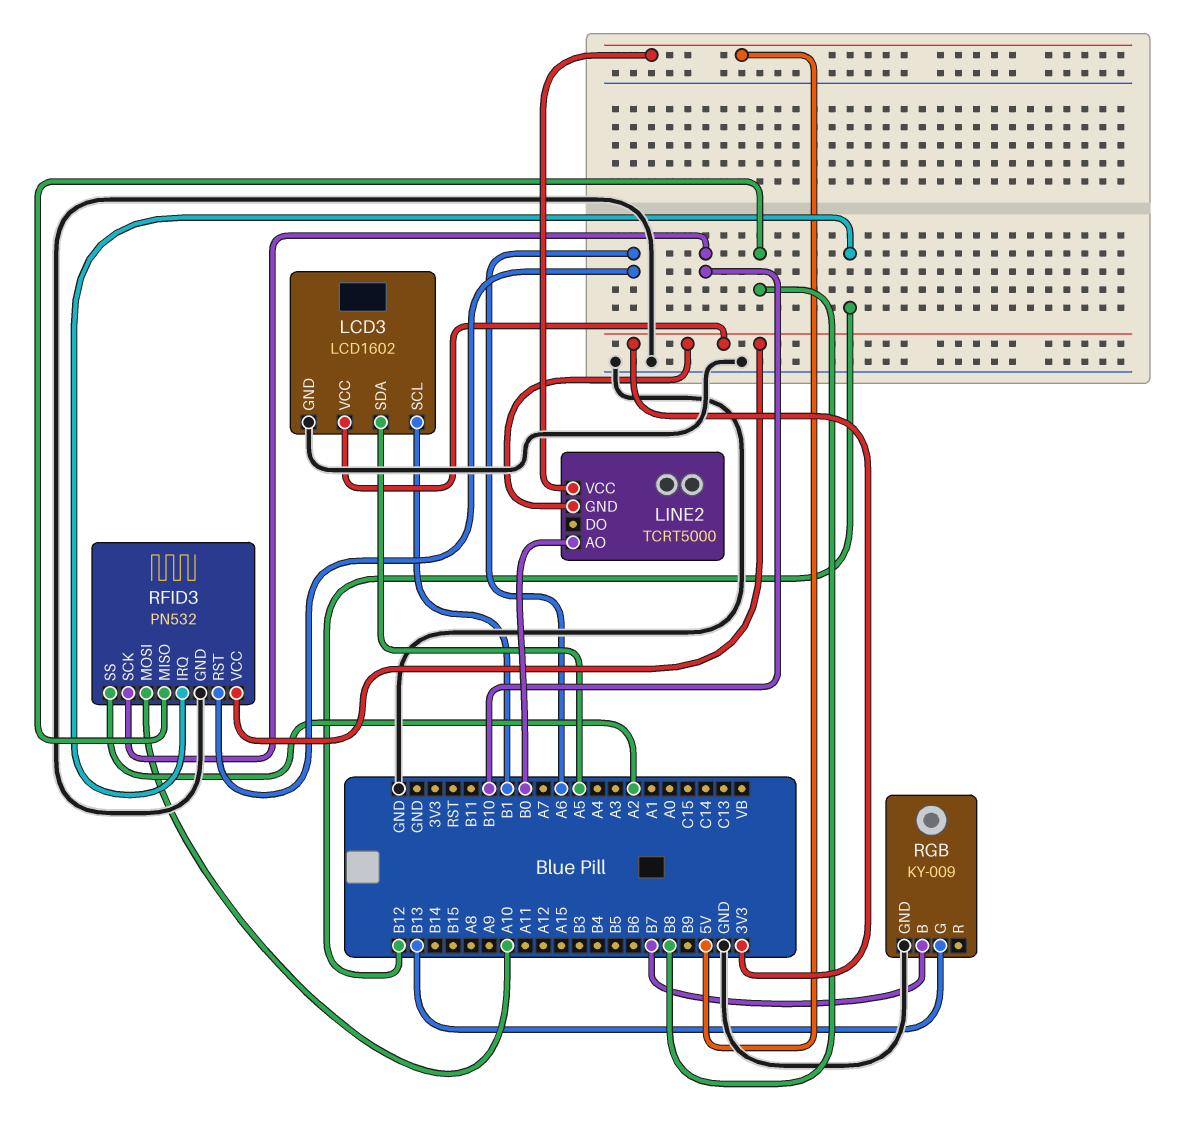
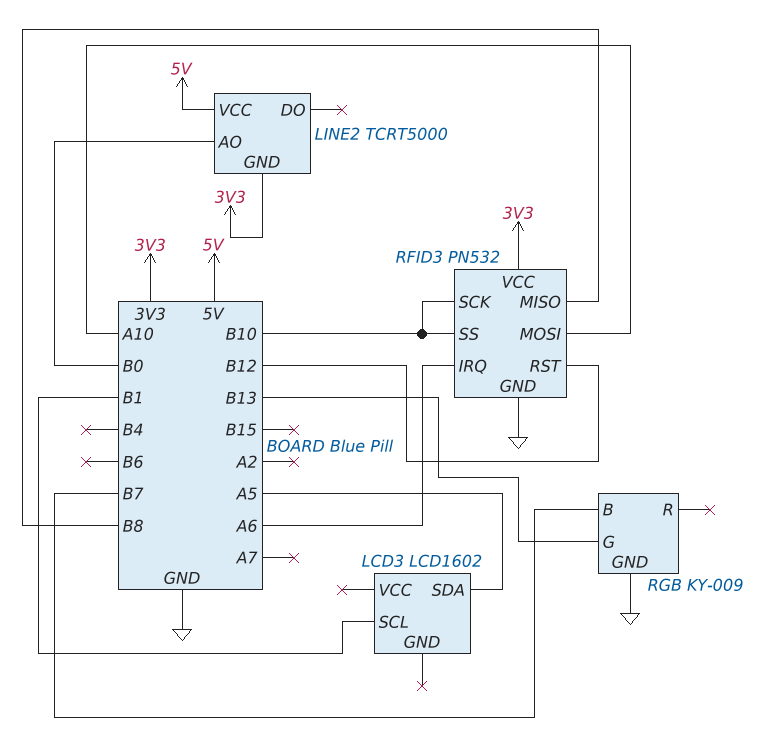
LCD3 pin GND: GND -> none
LCD3 pin VCC: 3V3 -> none
RFID3 pin IRQ: B12 -> A6
RFID3 pin RST: A6 -> B12
RFID3 pin SS: A2 -> B10

